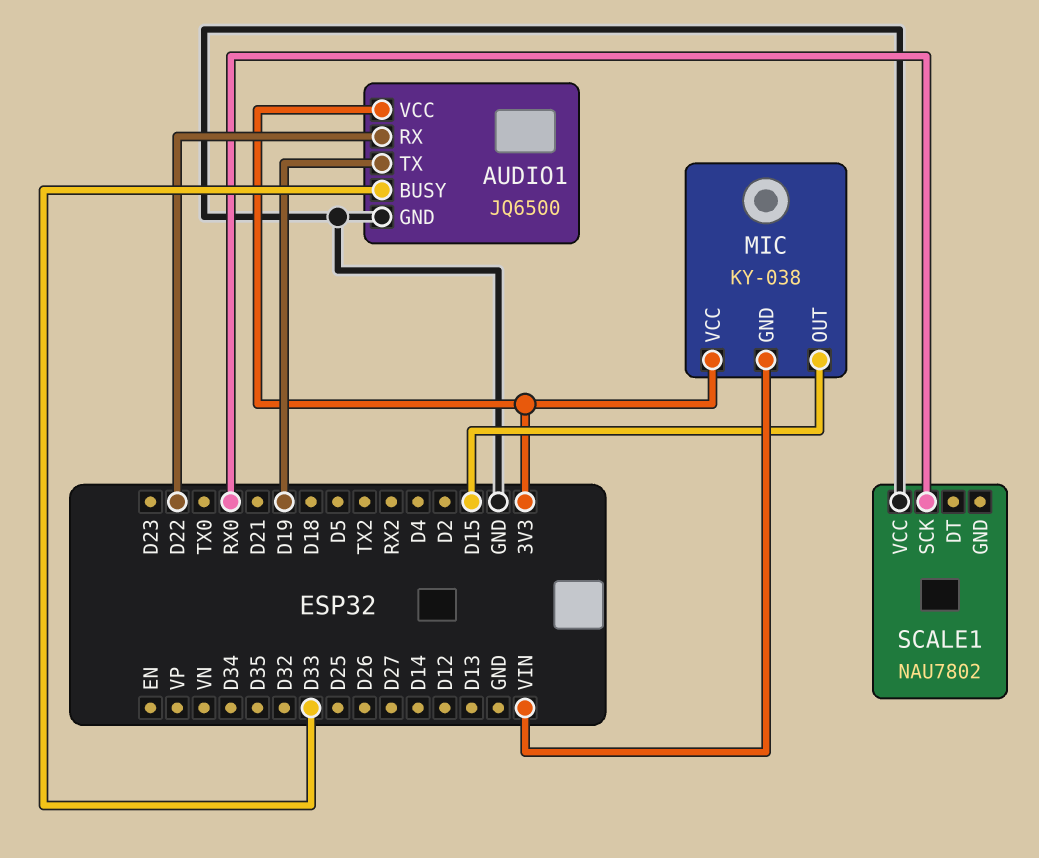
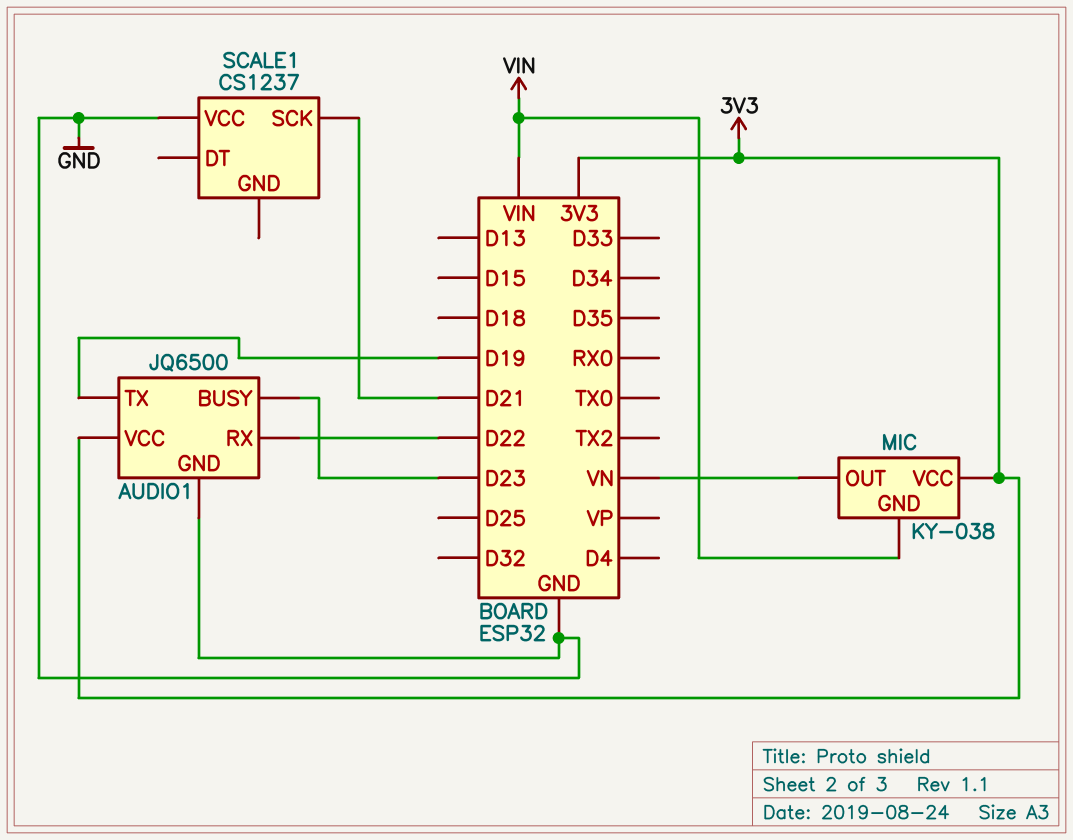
AUDIO1 pin BUSY: D33 -> D23
MIC pin OUT: D15 -> VN
SCALE1: NAU7802 -> CS1237
SCALE1 pin SCK: RX0 -> D21

